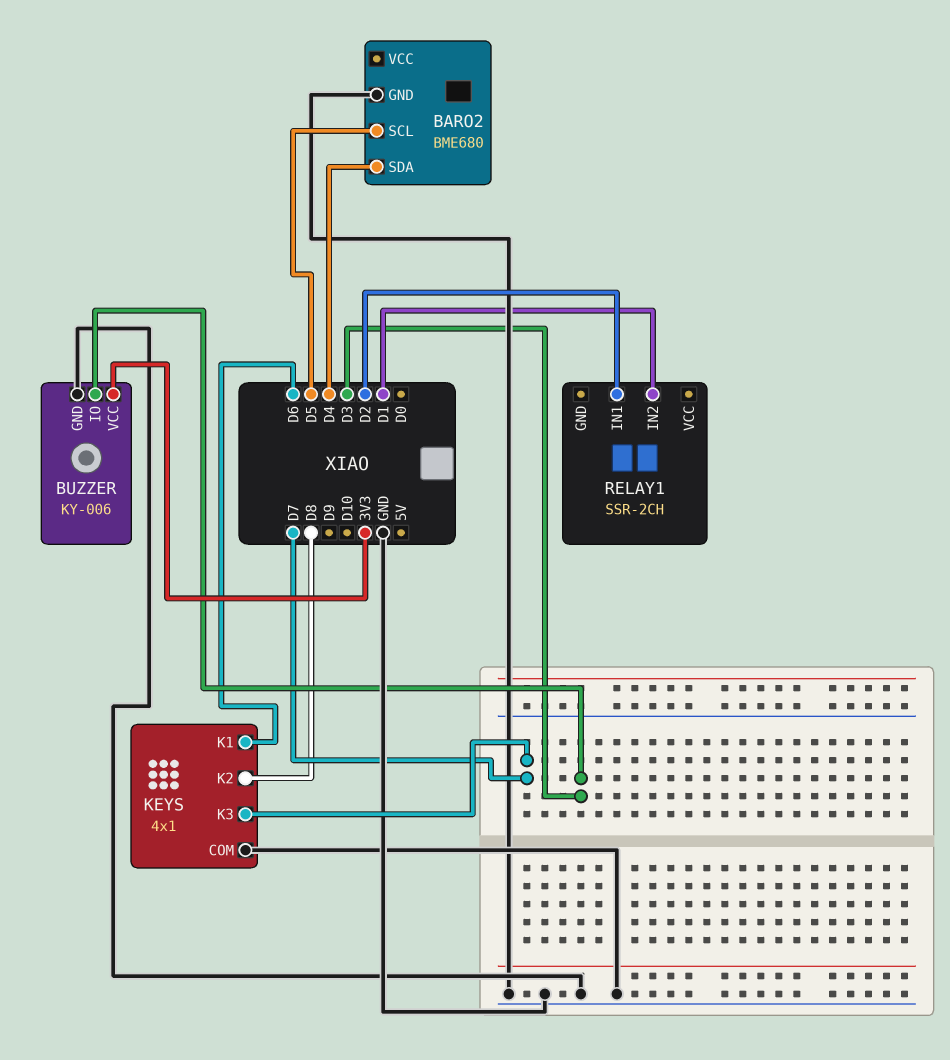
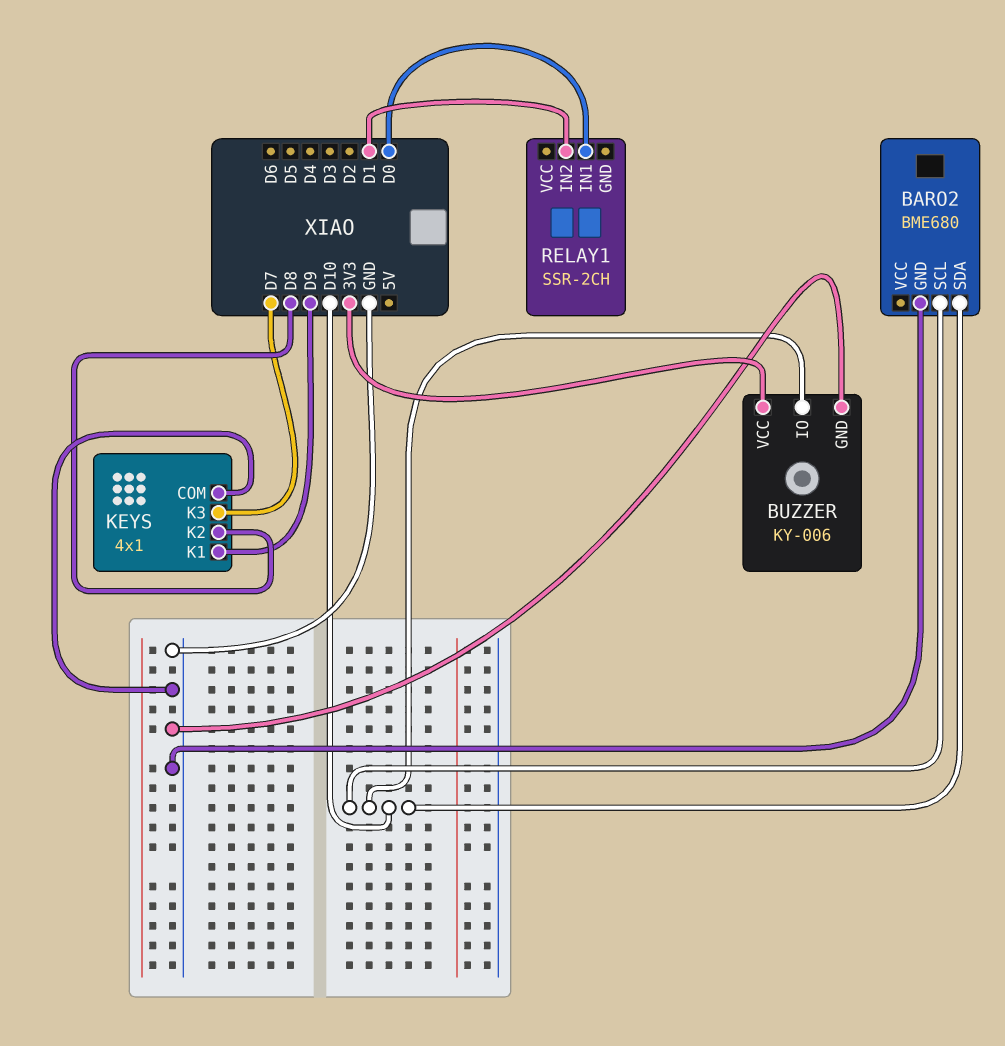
BARO2 pin SCL: D5 -> D10
BARO2 pin SDA: D4 -> D10
BUZZER pin IO: D3 -> D10
KEYS pin K1: D6 -> D9
RELAY1 pin IN1: D2 -> D0

